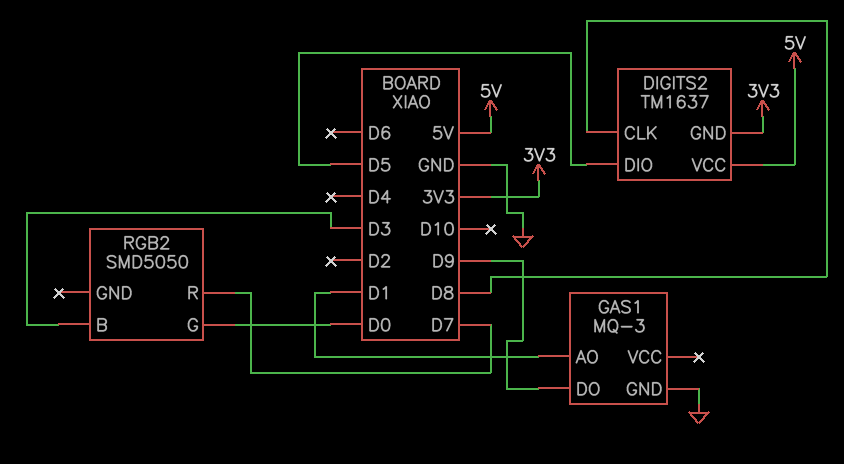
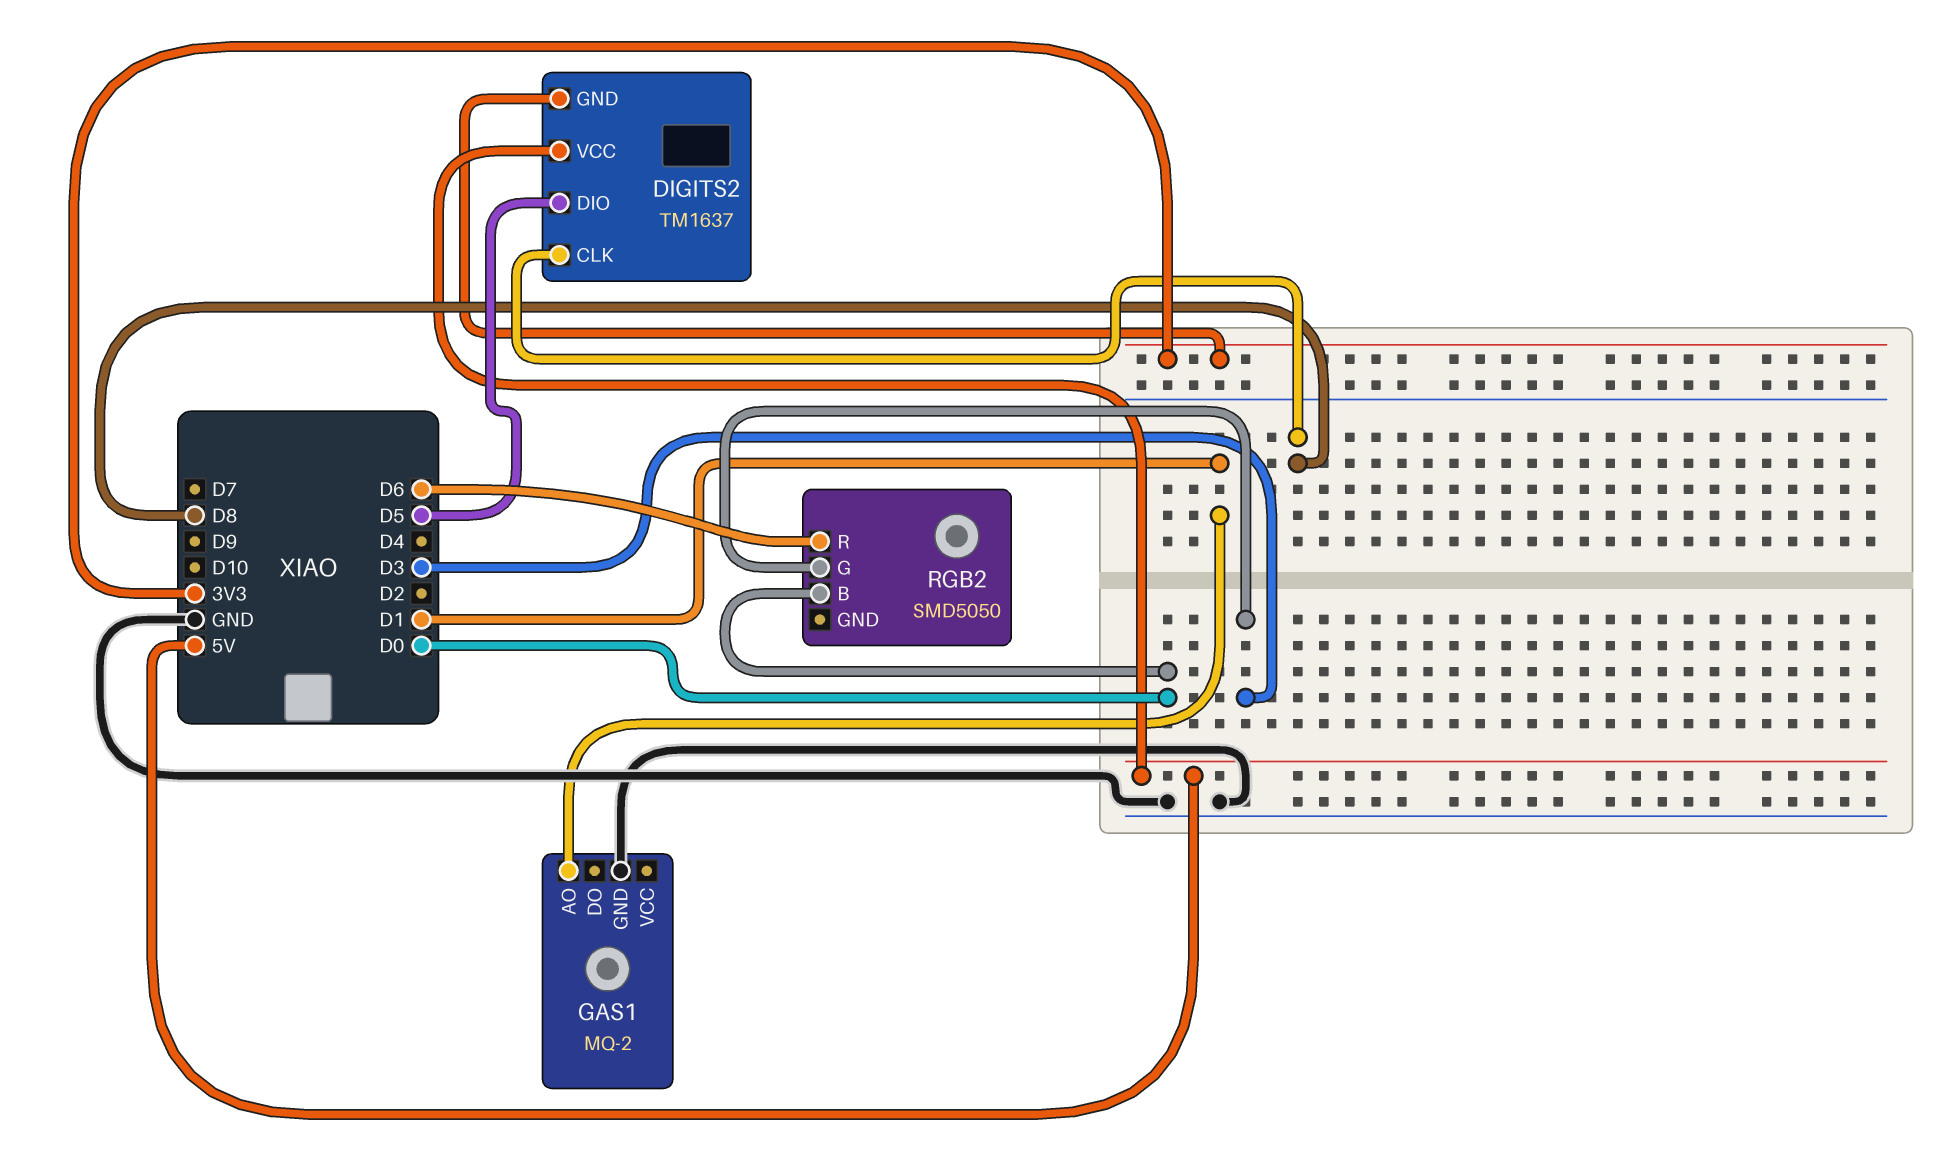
GAS1: MQ-3 -> MQ-2
GAS1 pin DO: D9 -> none
RGB2 pin B: D3 -> D0
RGB2 pin G: D0 -> D3
RGB2 pin R: D7 -> D6

